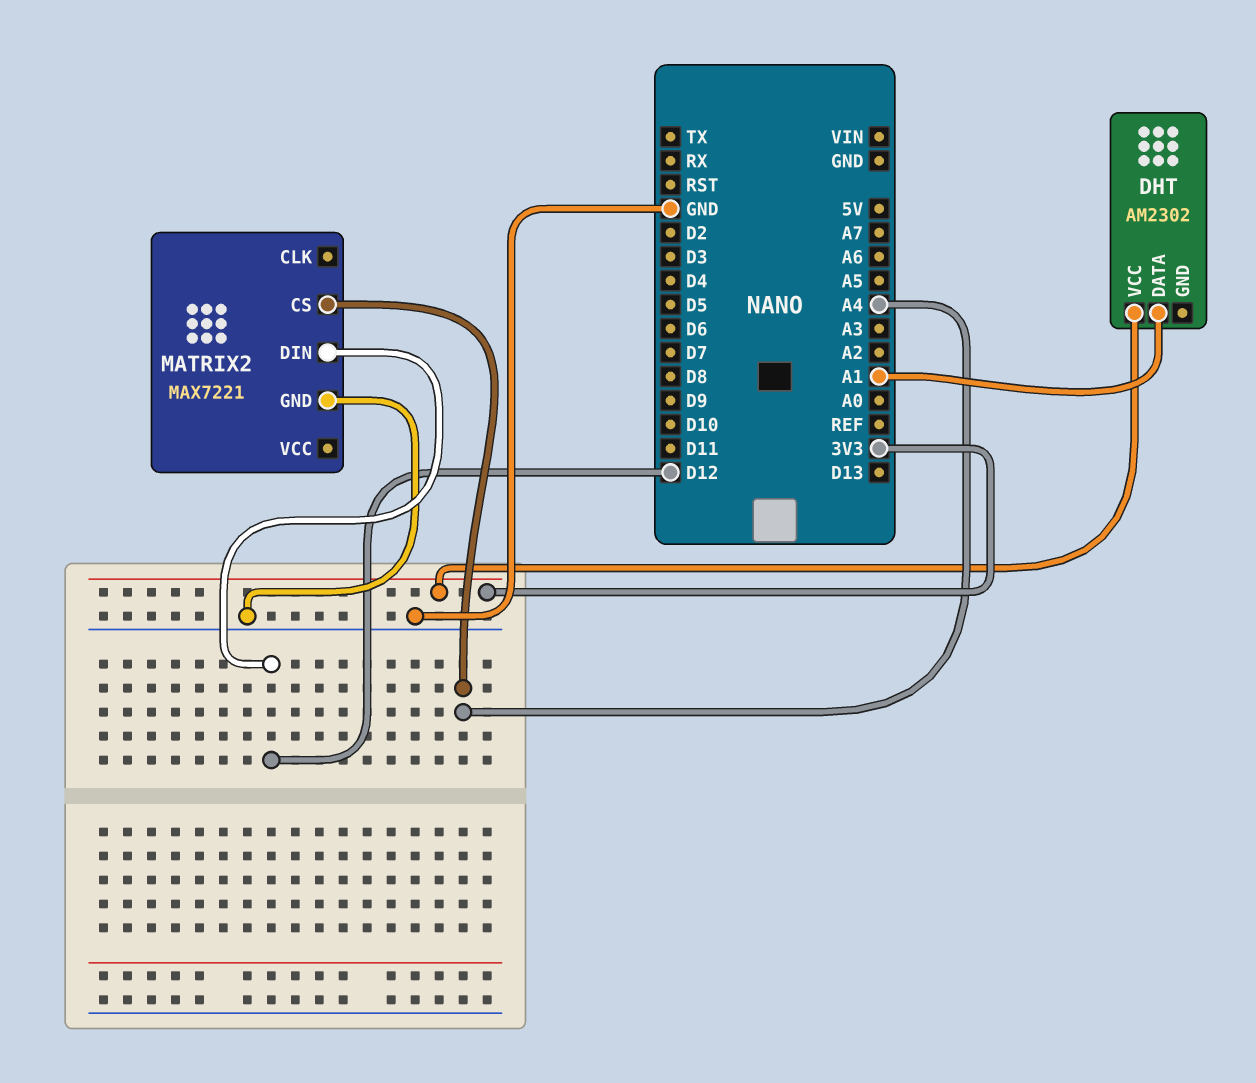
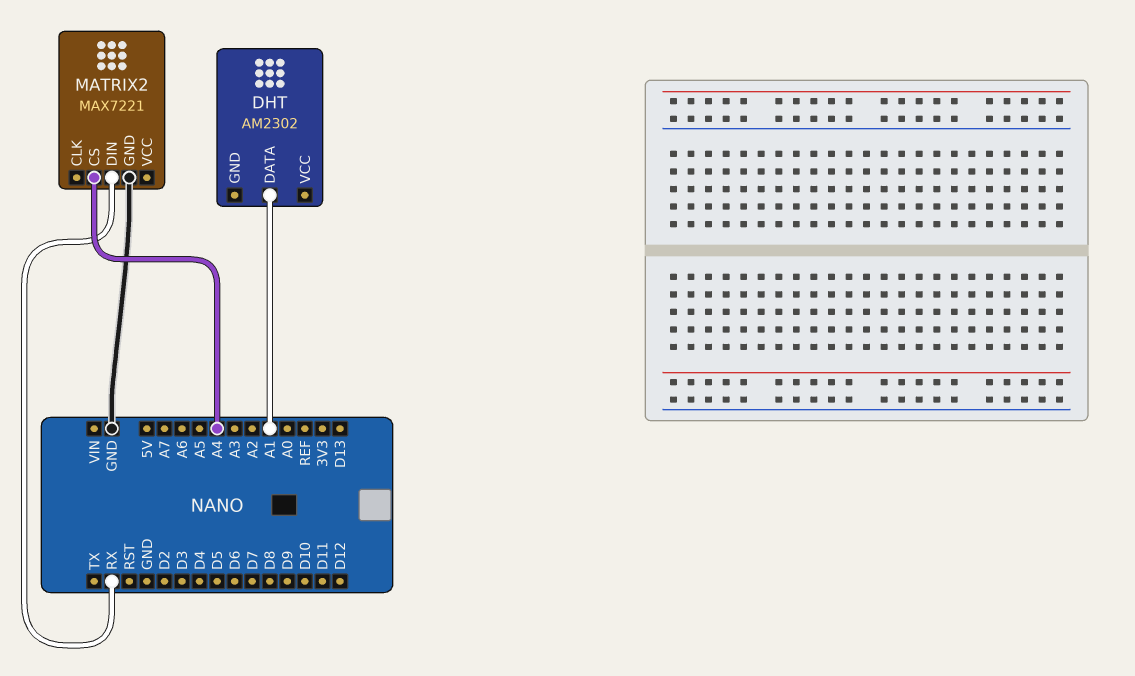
DHT pin VCC: 3V3 -> none
MATRIX2 pin DIN: D12 -> RX

